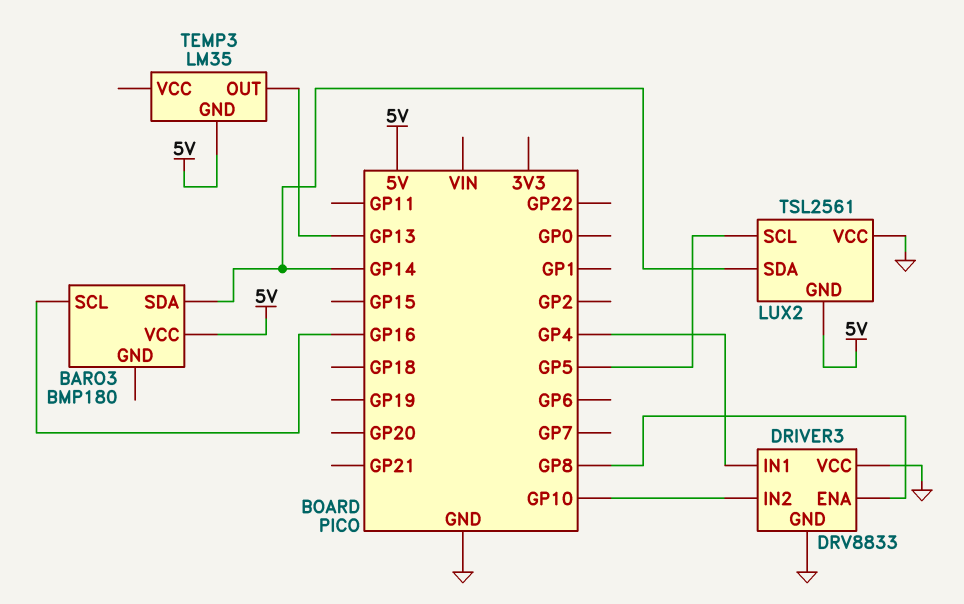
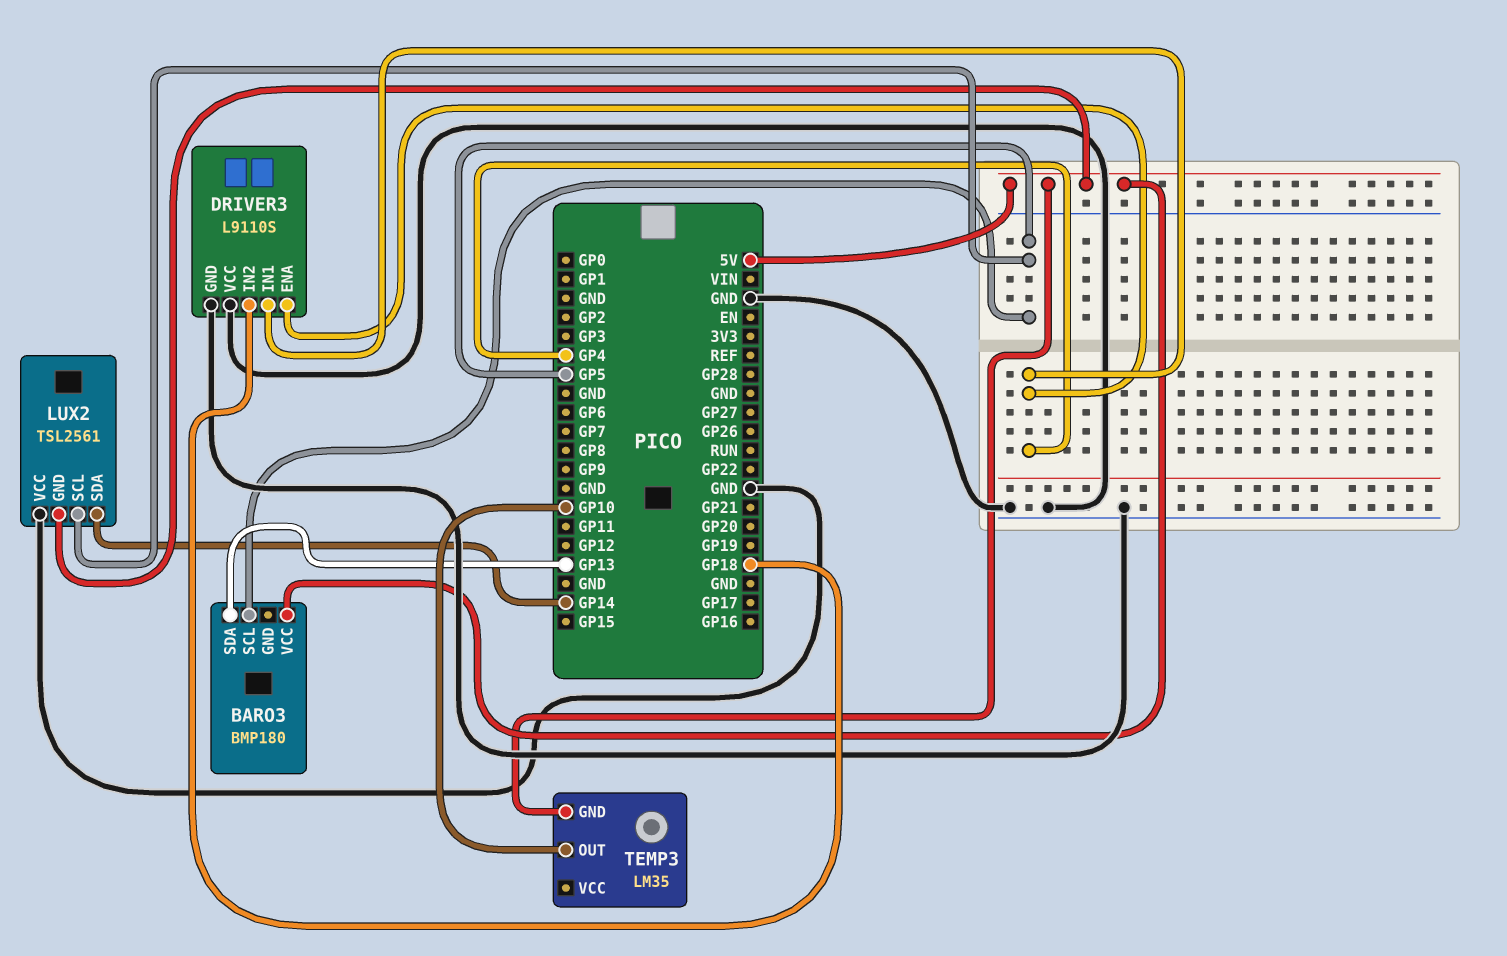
BARO3 pin SCL: GP16 -> GP5
BARO3 pin SDA: GP14 -> GP13
DRIVER3: DRV8833 -> L9110S
DRIVER3 pin ENA: GP8 -> GP4
DRIVER3 pin IN2: GP10 -> GP18
TEMP3 pin OUT: GP13 -> GP10

